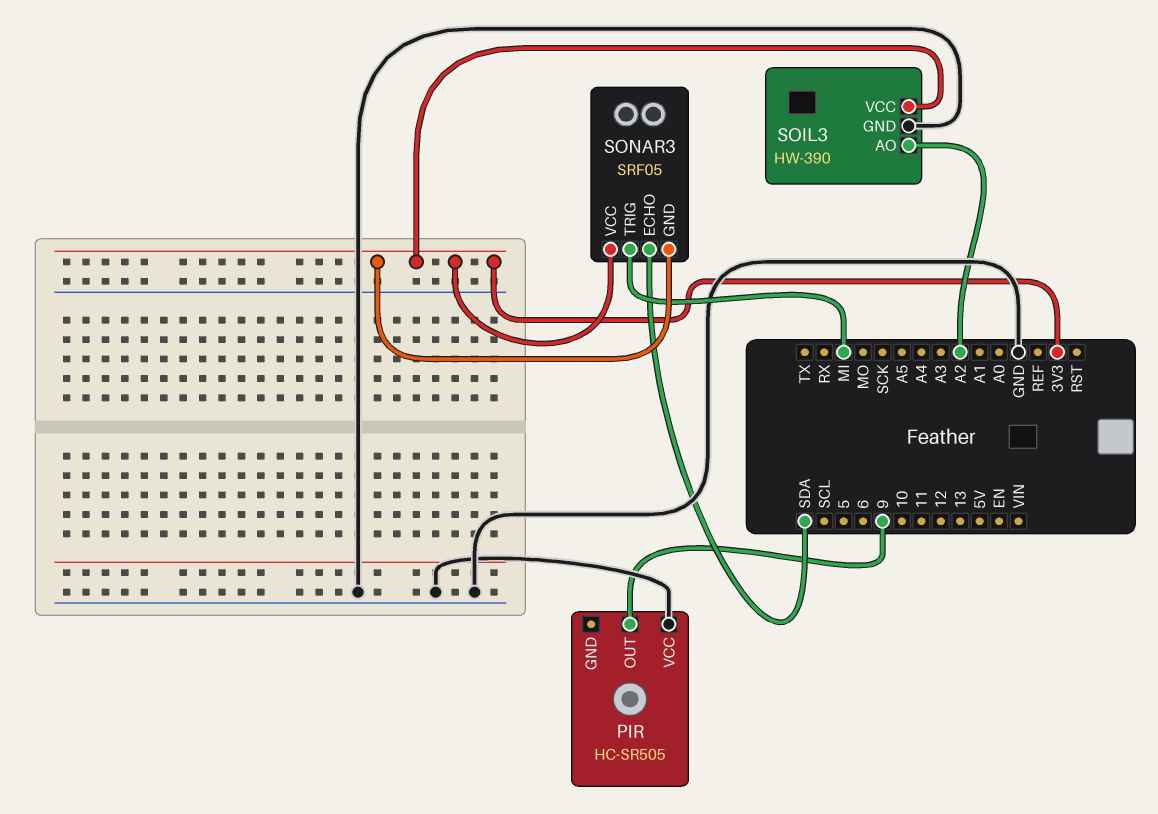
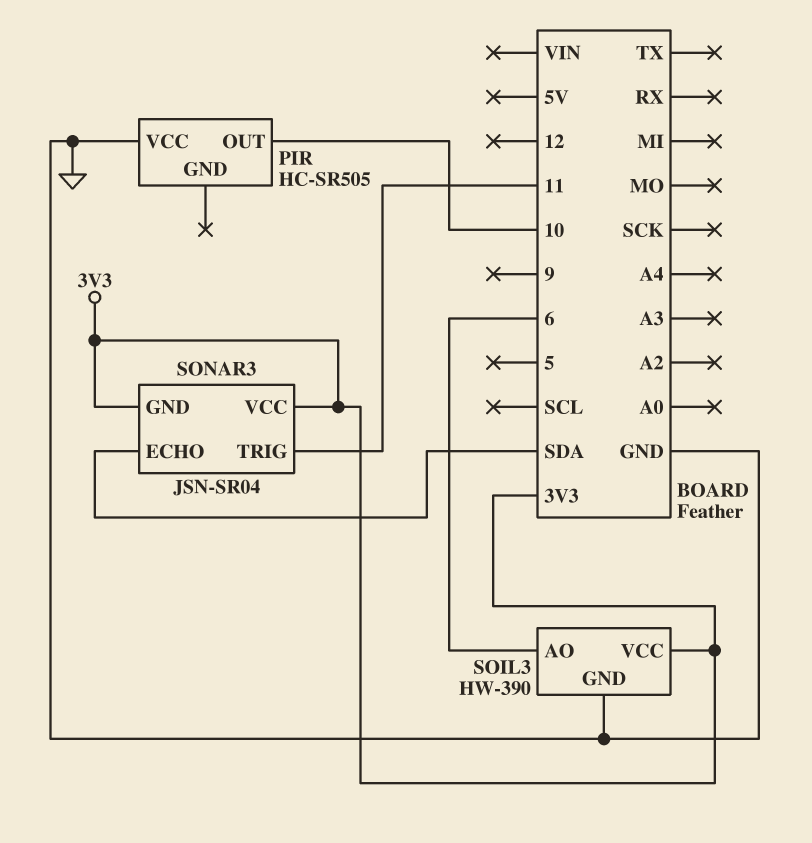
PIR pin OUT: 9 -> 10
SOIL3 pin AO: A2 -> 6
SONAR3: SRF05 -> JSN-SR04
SONAR3 pin TRIG: MI -> 11

